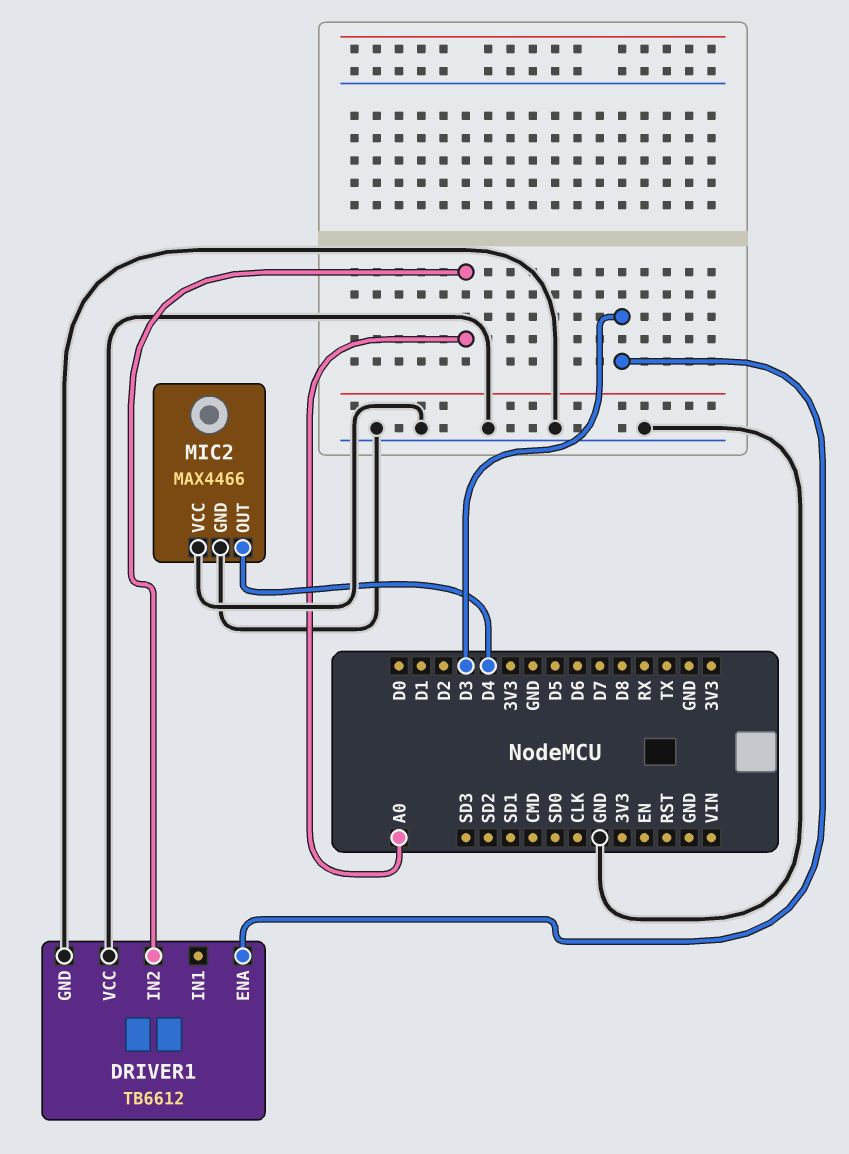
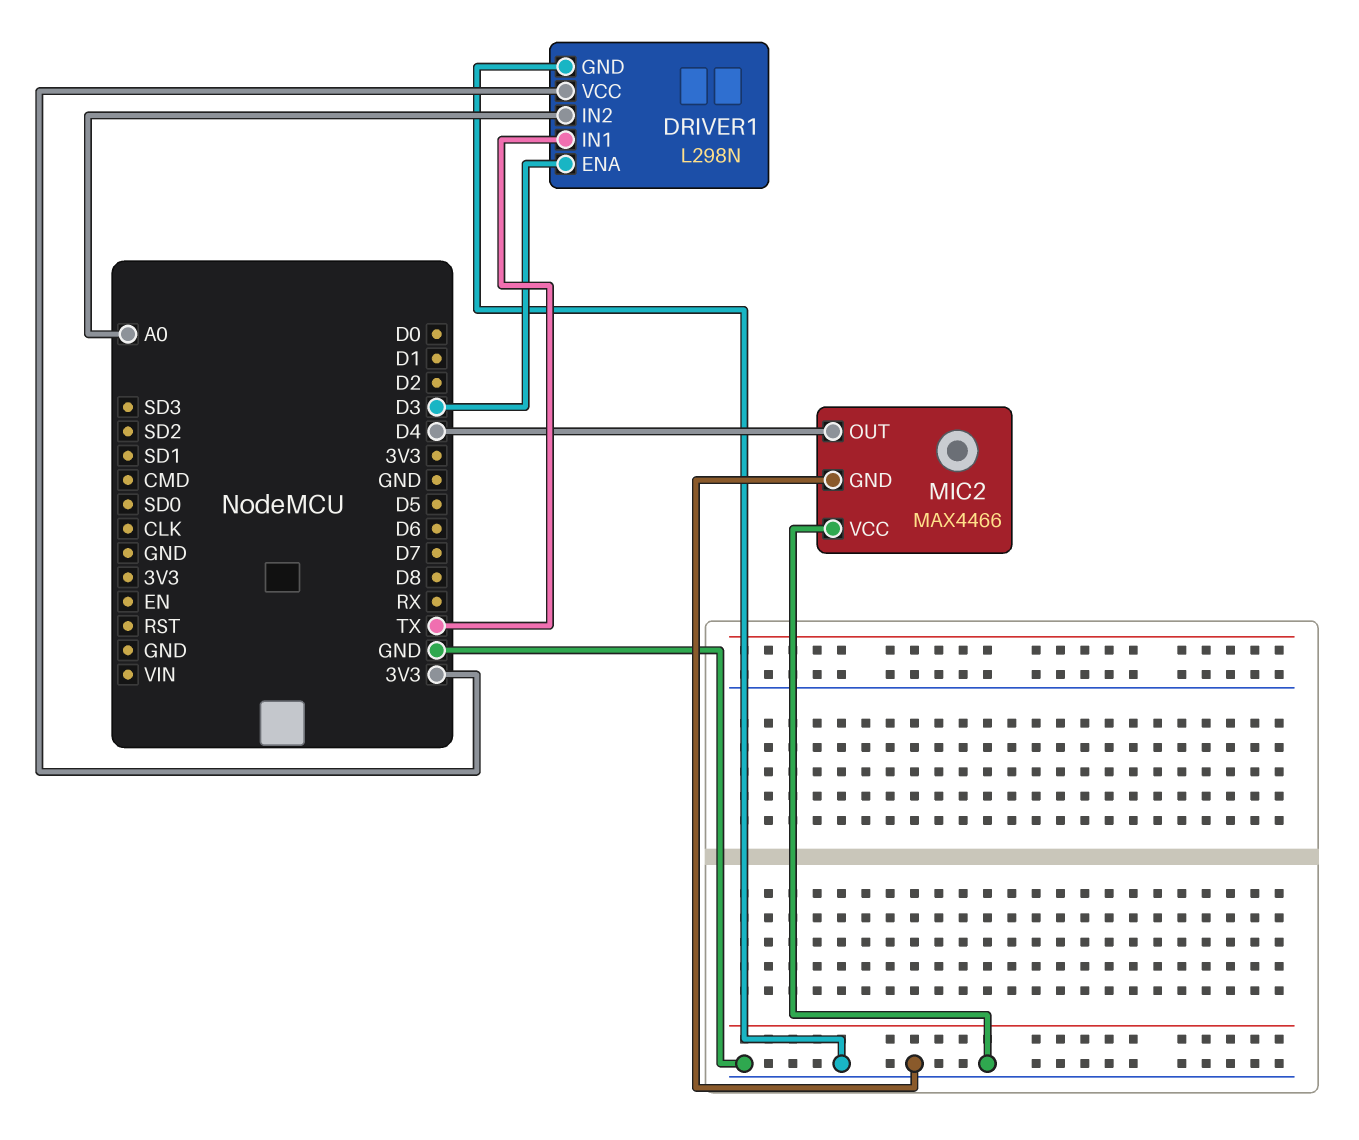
DRIVER1: TB6612 -> L298N
DRIVER1 pin IN1: none -> TX
DRIVER1 pin VCC: GND -> 3V3

